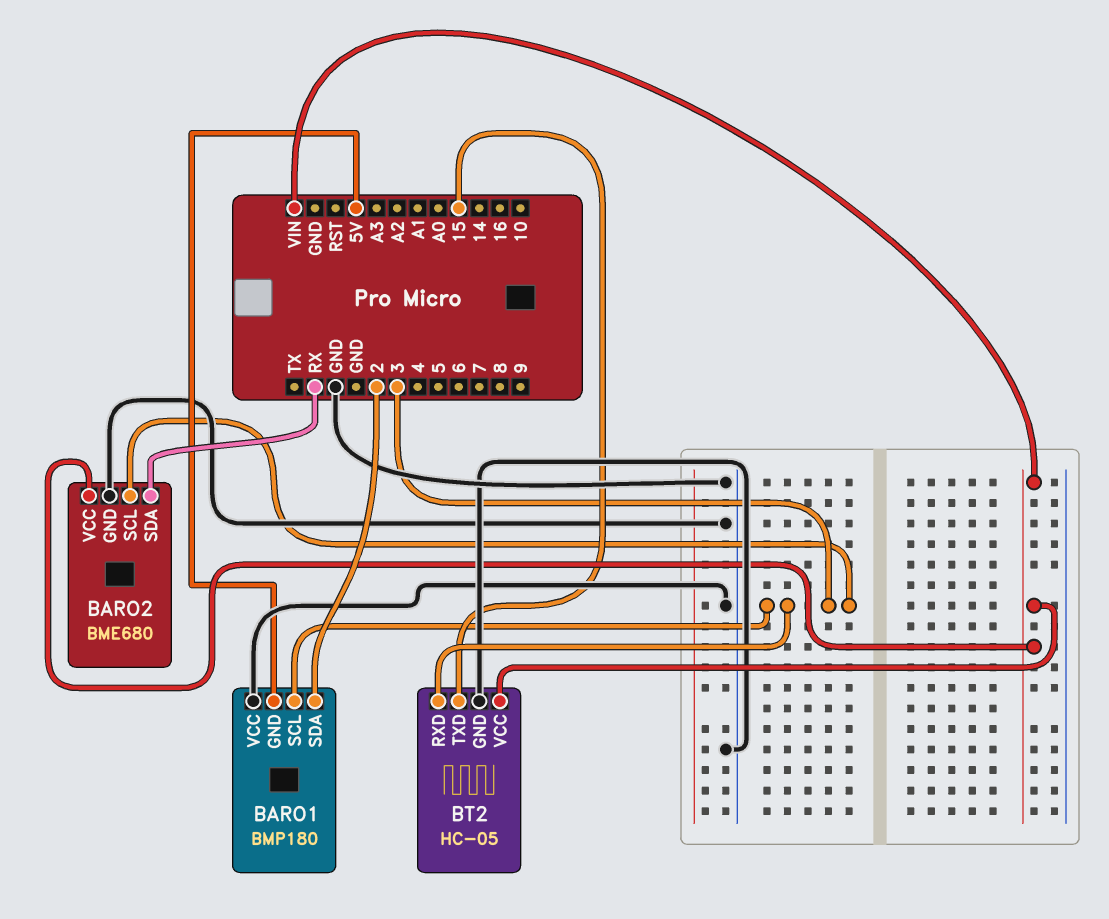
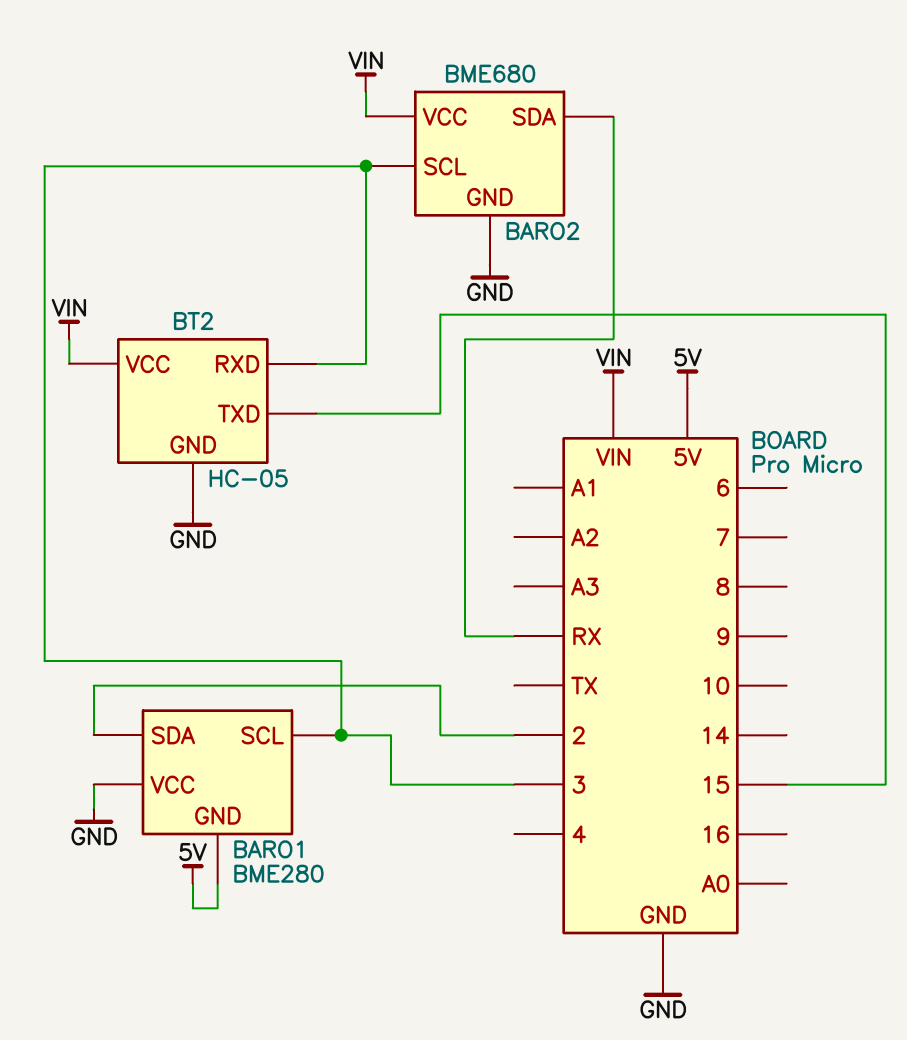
BARO1: BMP180 -> BME280

